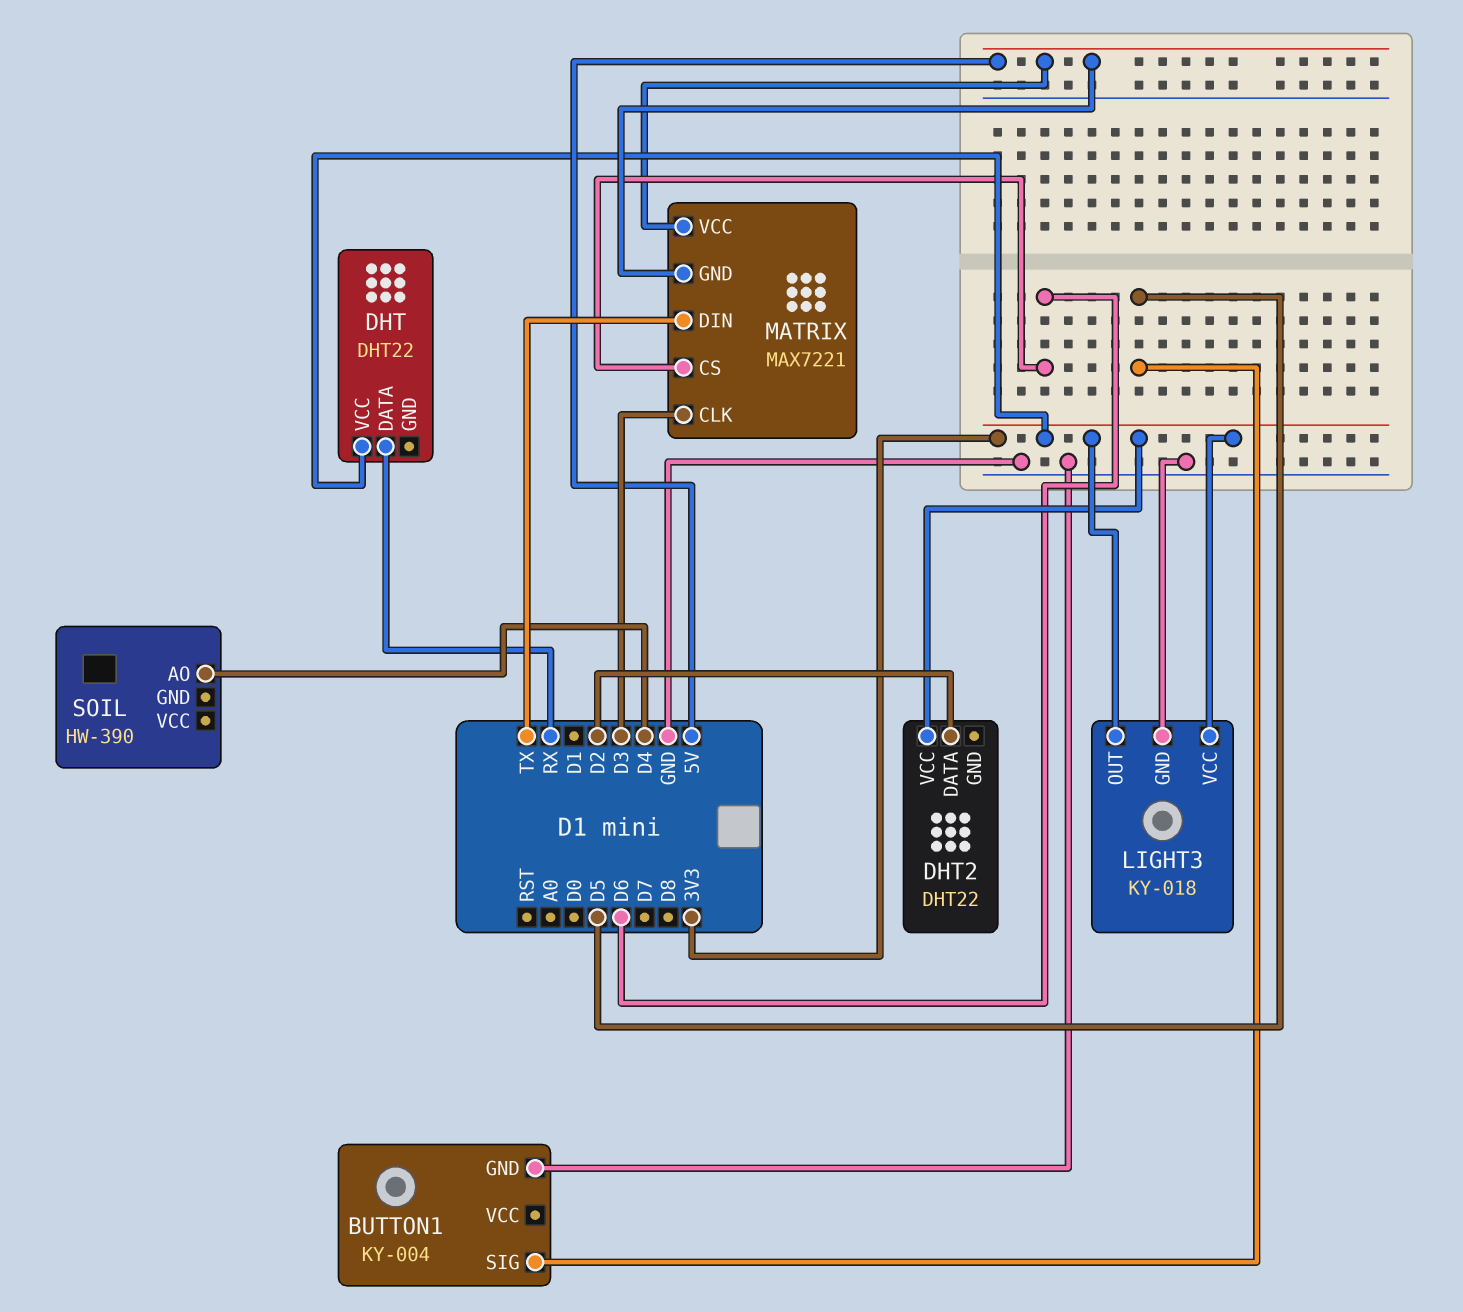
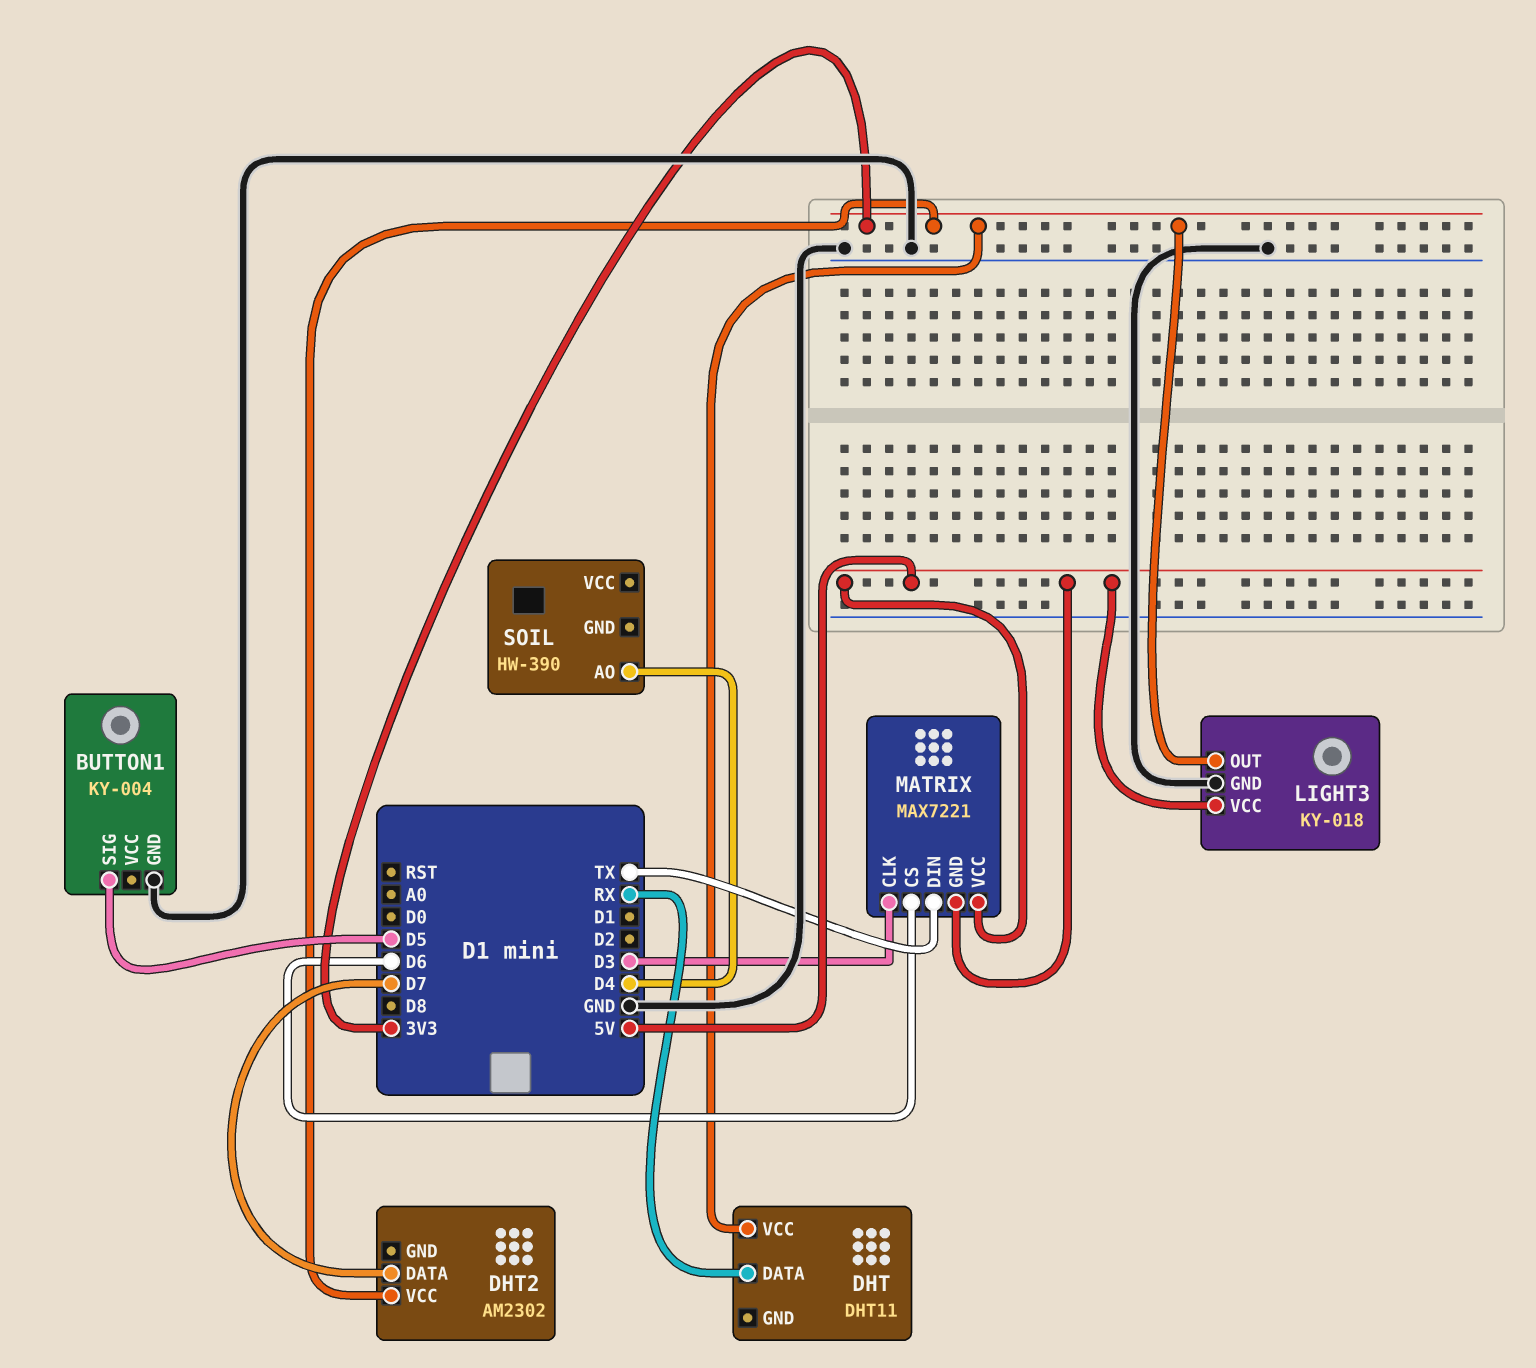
DHT: DHT22 -> DHT11
DHT2: DHT22 -> AM2302
DHT2 pin DATA: D2 -> D7
LIGHT3 pin VCC: 3V3 -> 5V

